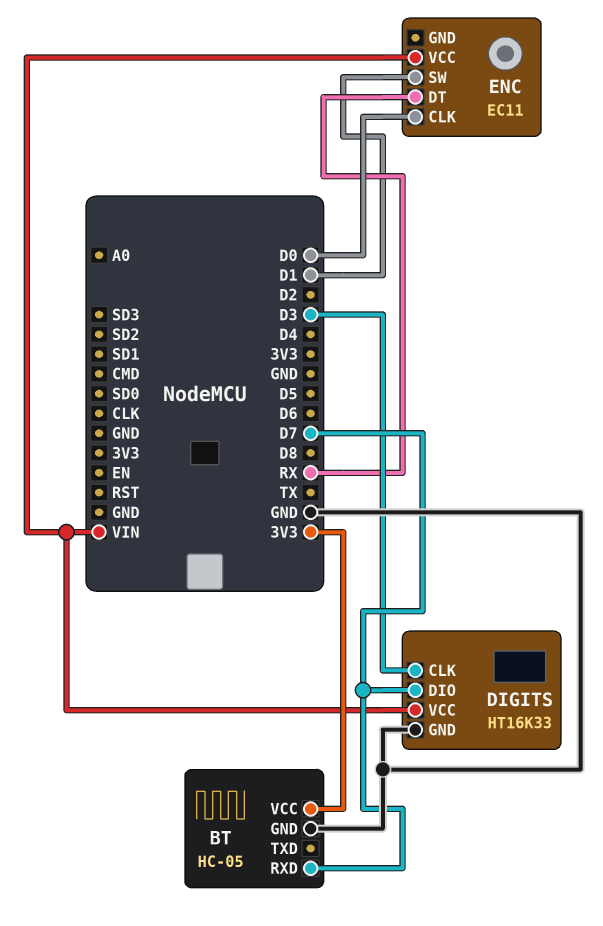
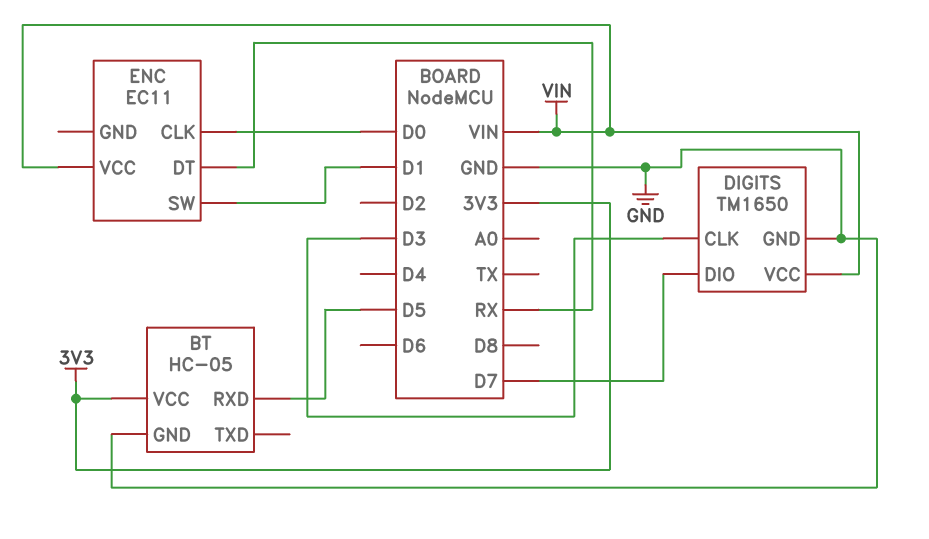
BT pin RXD: D7 -> D5
DIGITS: HT16K33 -> TM1650

